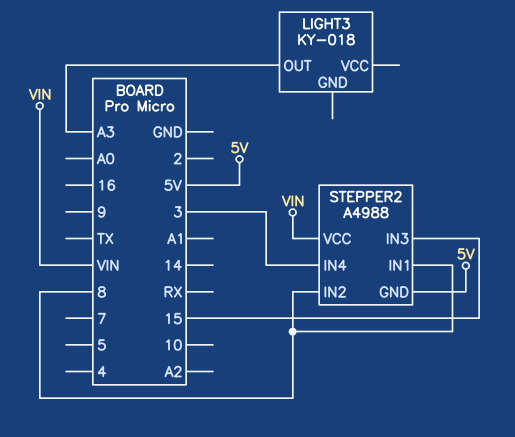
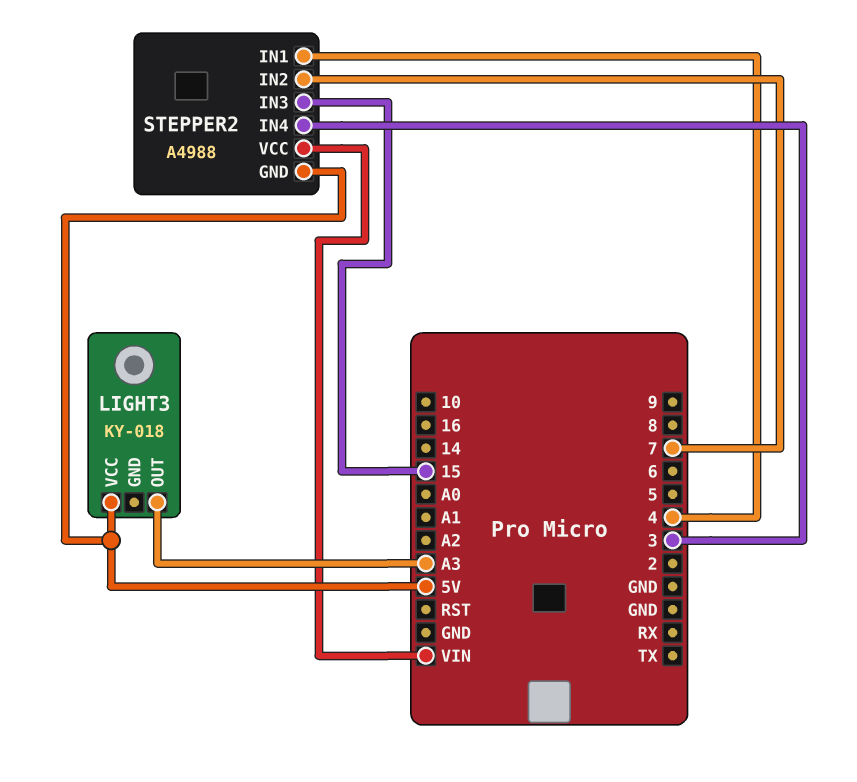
LIGHT3 pin VCC: none -> 5V
STEPPER2 pin IN1: 8 -> 4
STEPPER2 pin IN2: 8 -> 7

